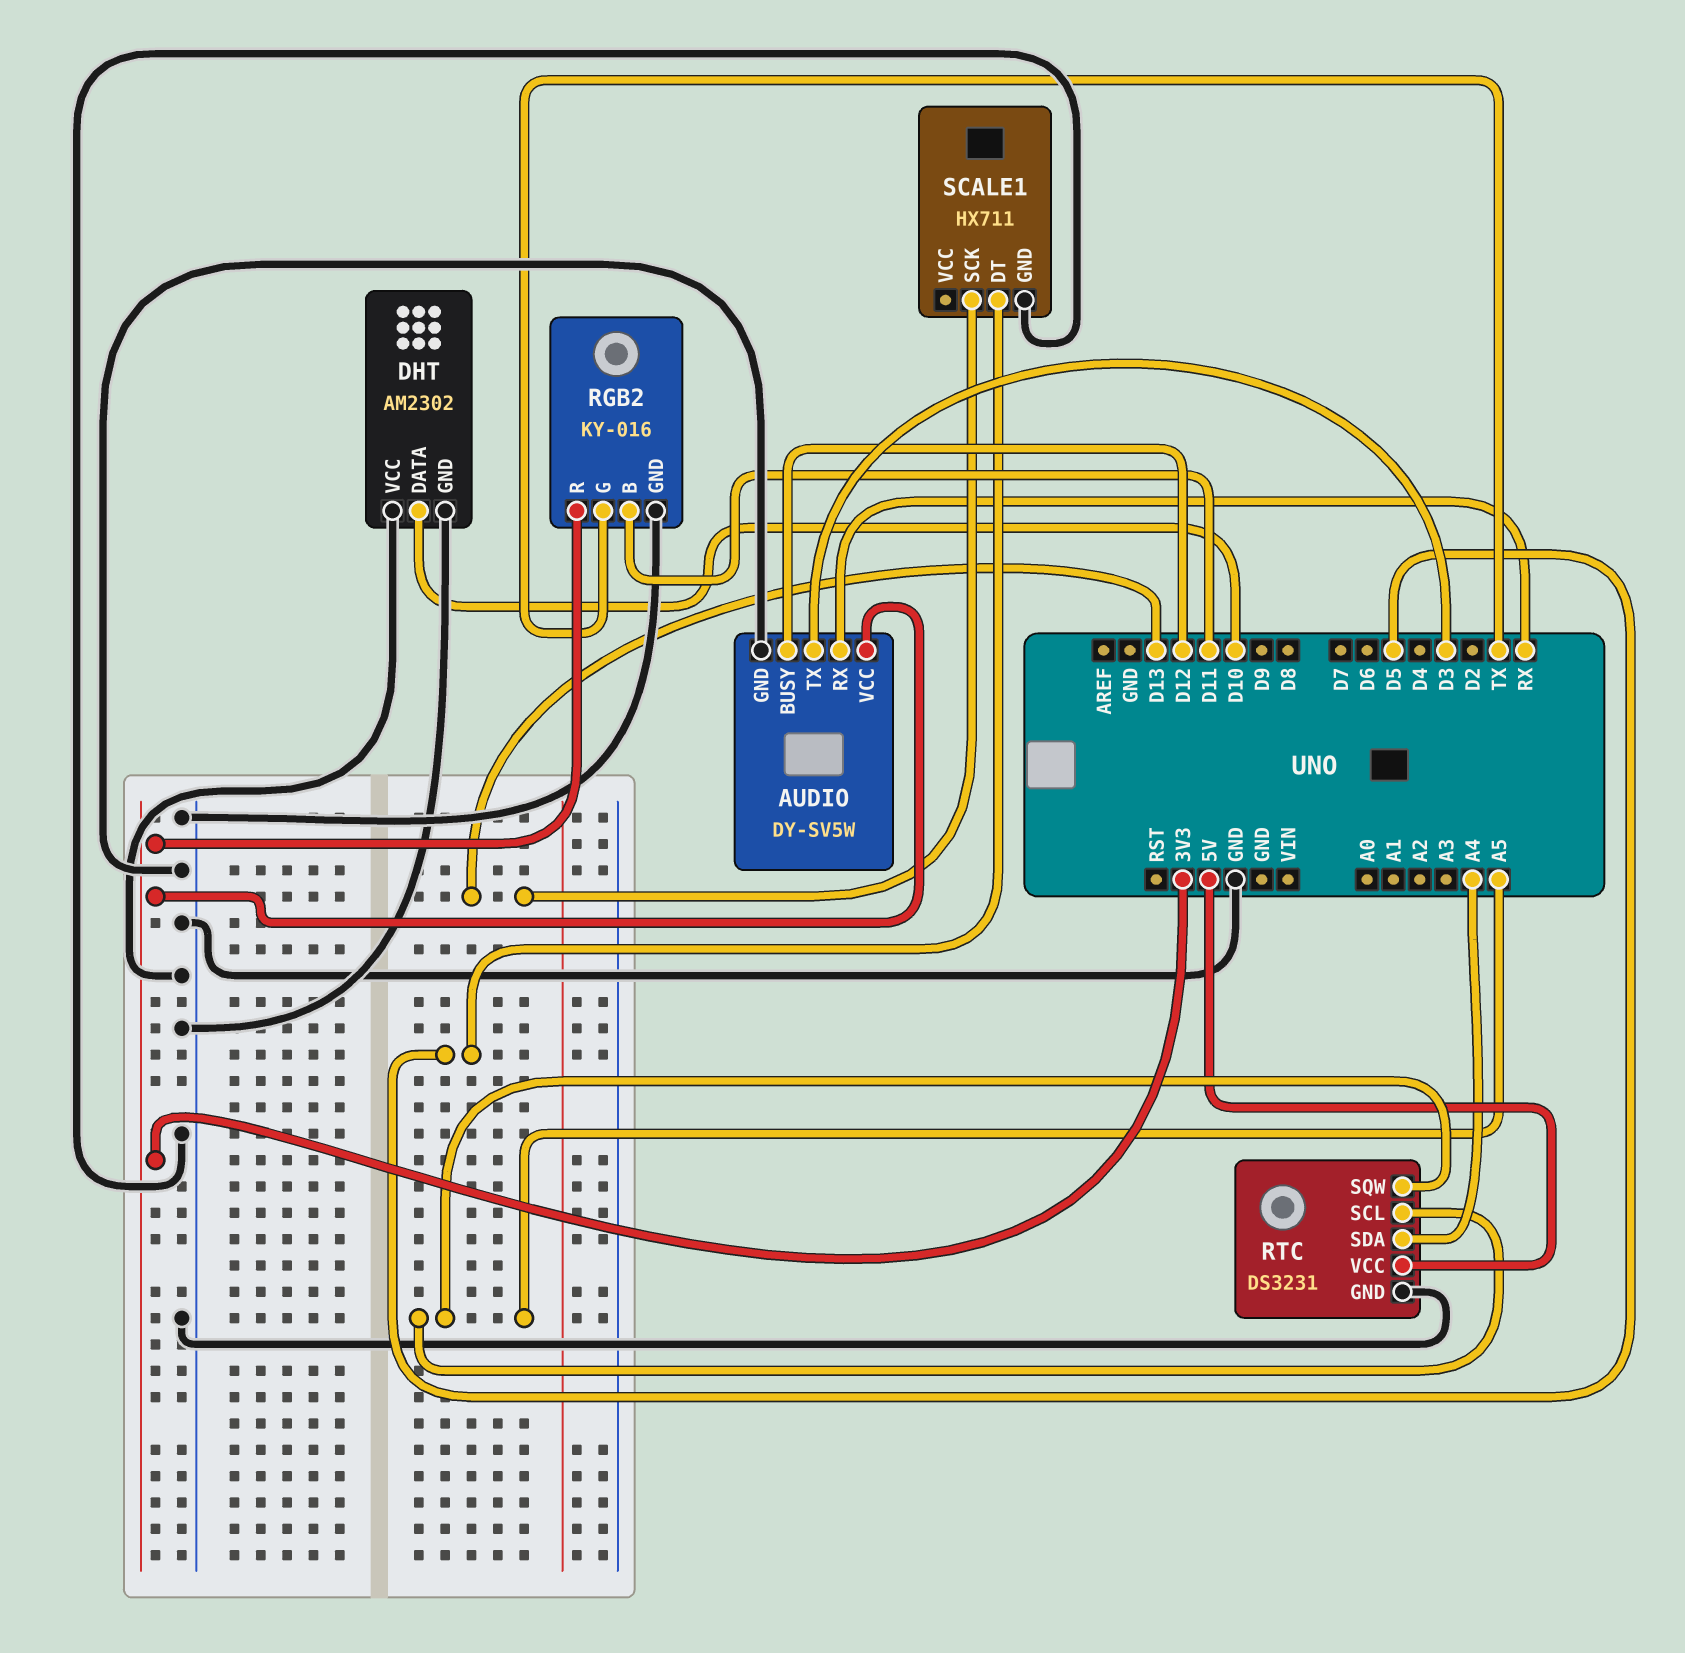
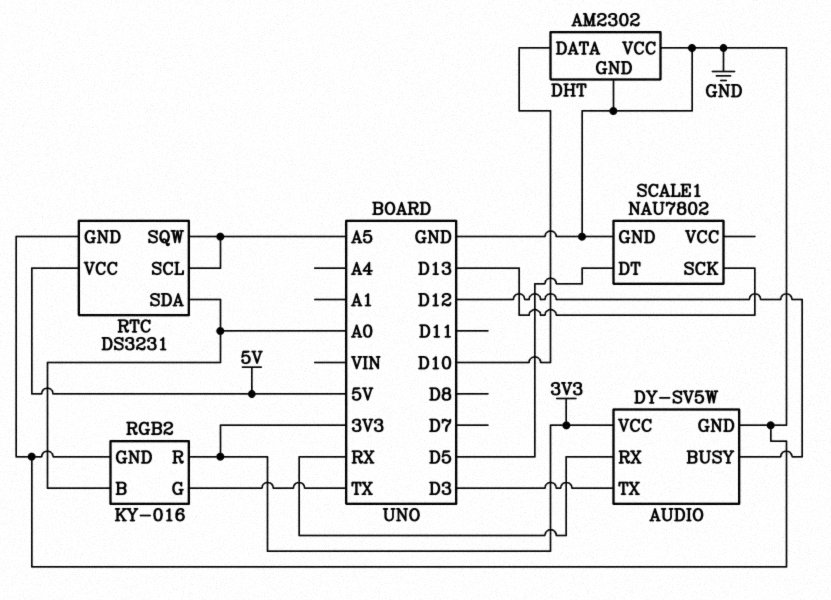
RGB2 pin B: D11 -> A0
RTC pin SDA: A4 -> A0
SCALE1: HX711 -> NAU7802

